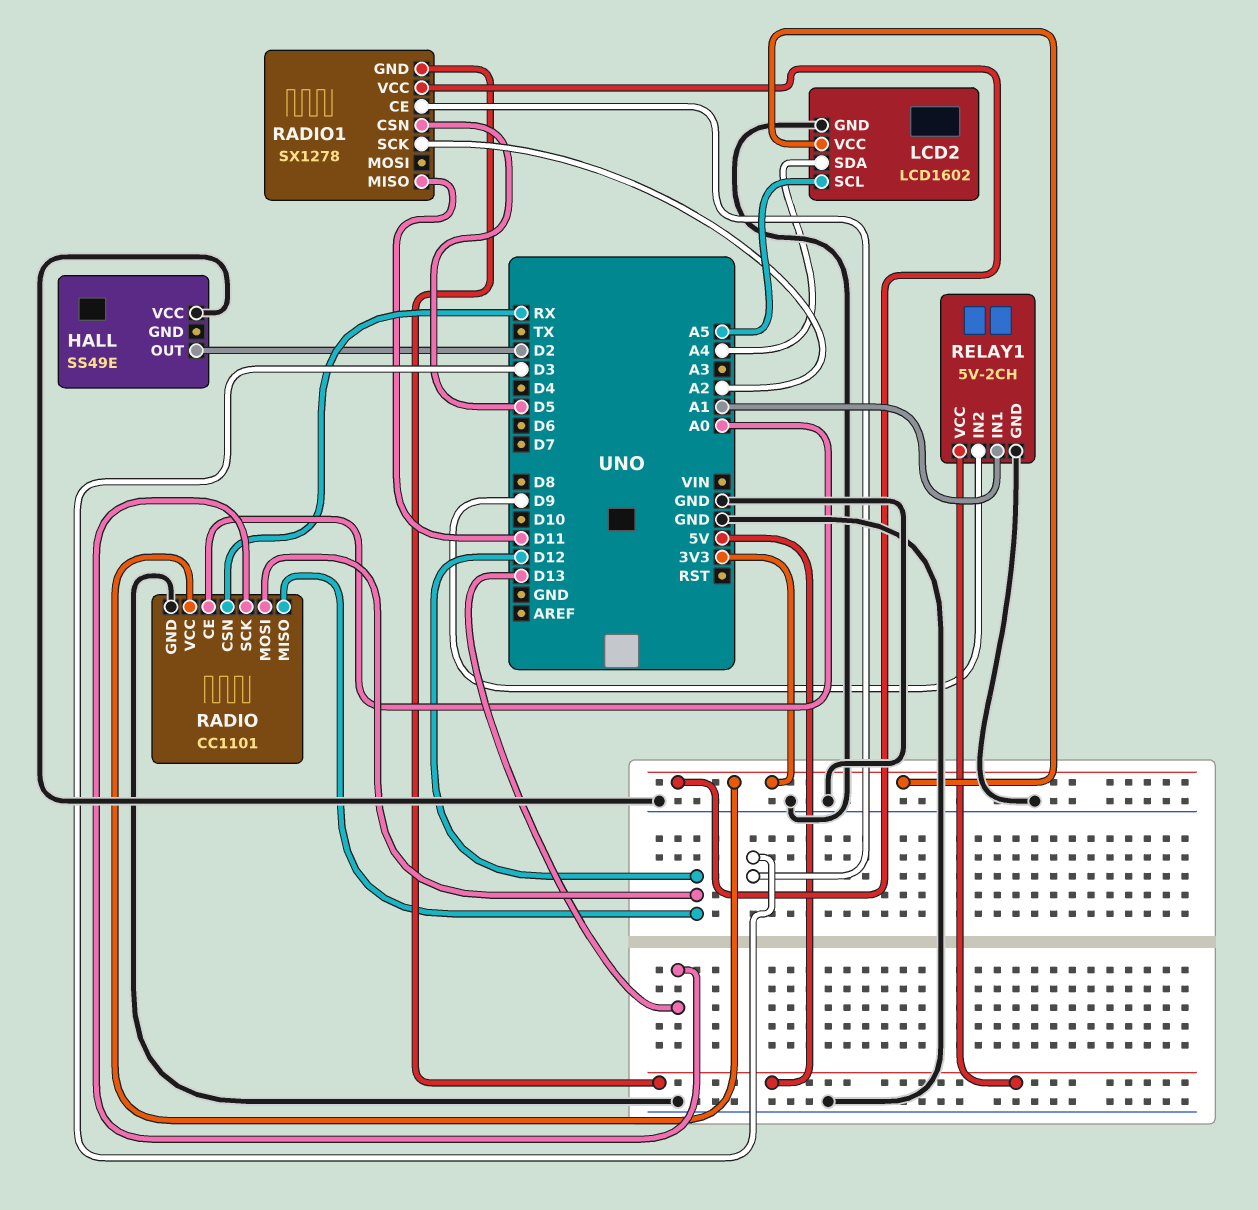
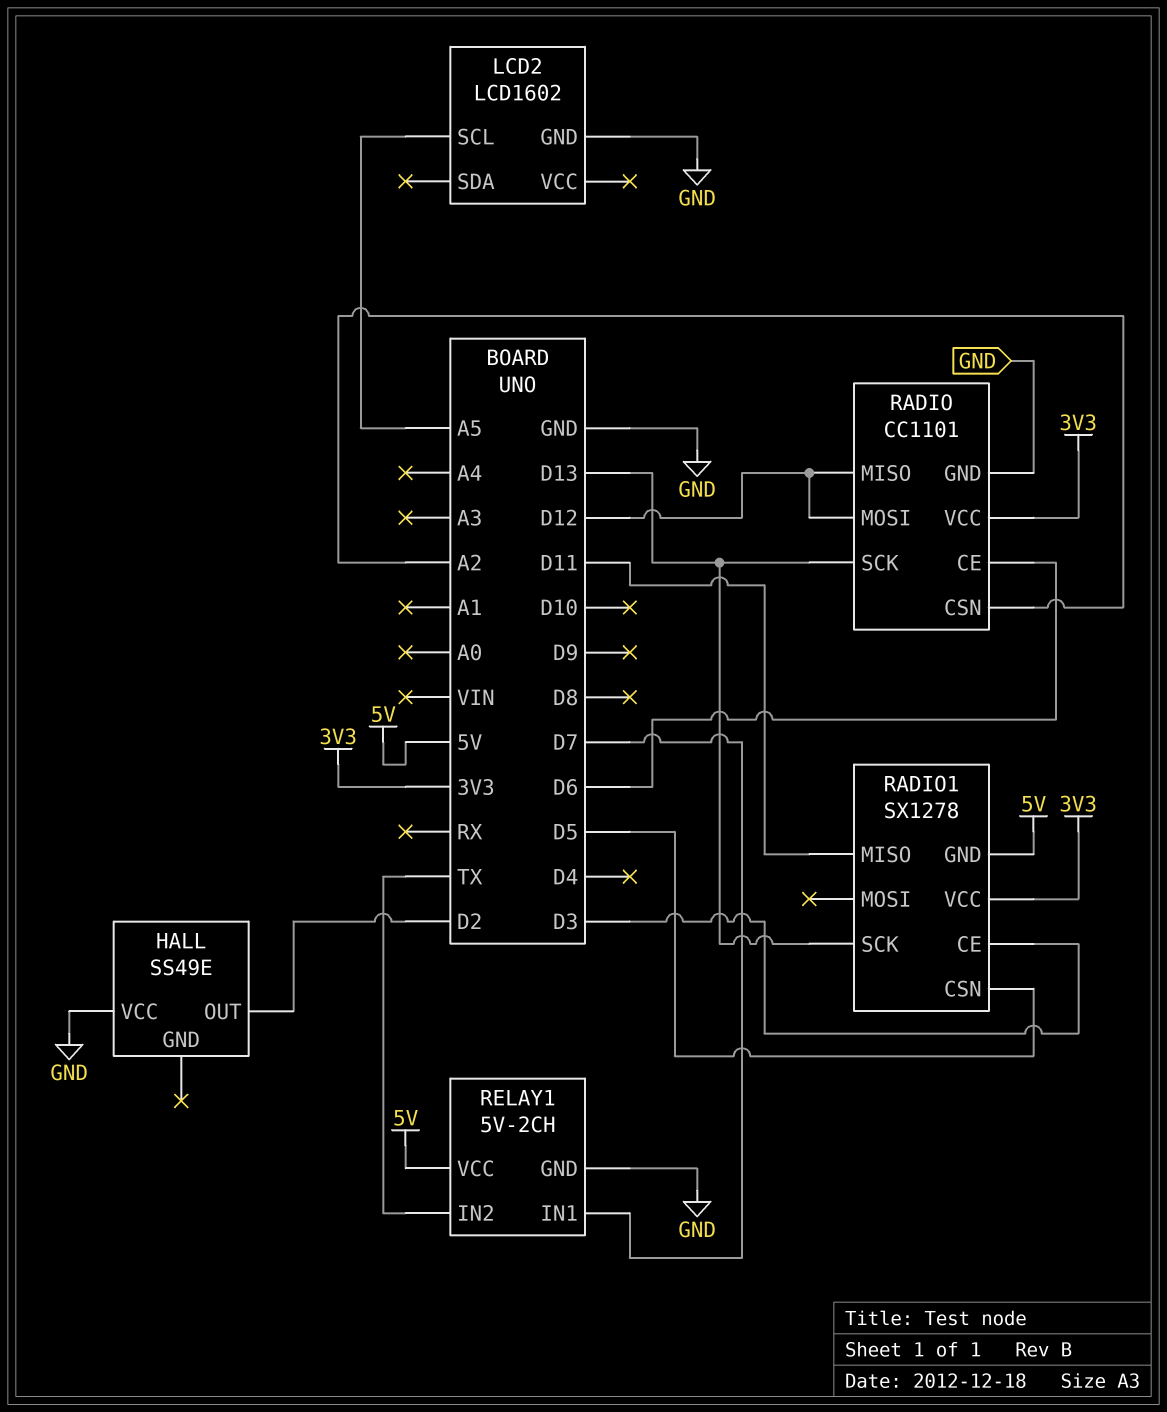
LCD2 pin SDA: A4 -> none
LCD2 pin VCC: 3V3 -> none
RADIO pin CE: A0 -> D6
RADIO pin CSN: RX -> A2
RADIO1 pin SCK: A2 -> D13
RELAY1 pin IN1: A1 -> D7
RELAY1 pin IN2: D9 -> TX

